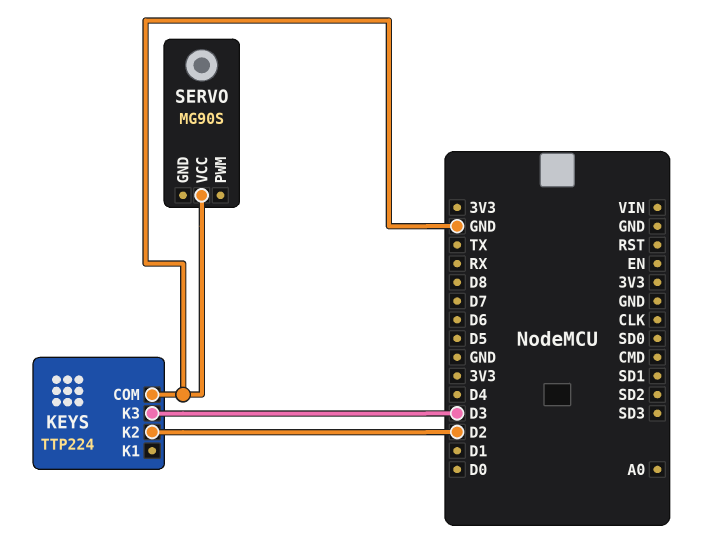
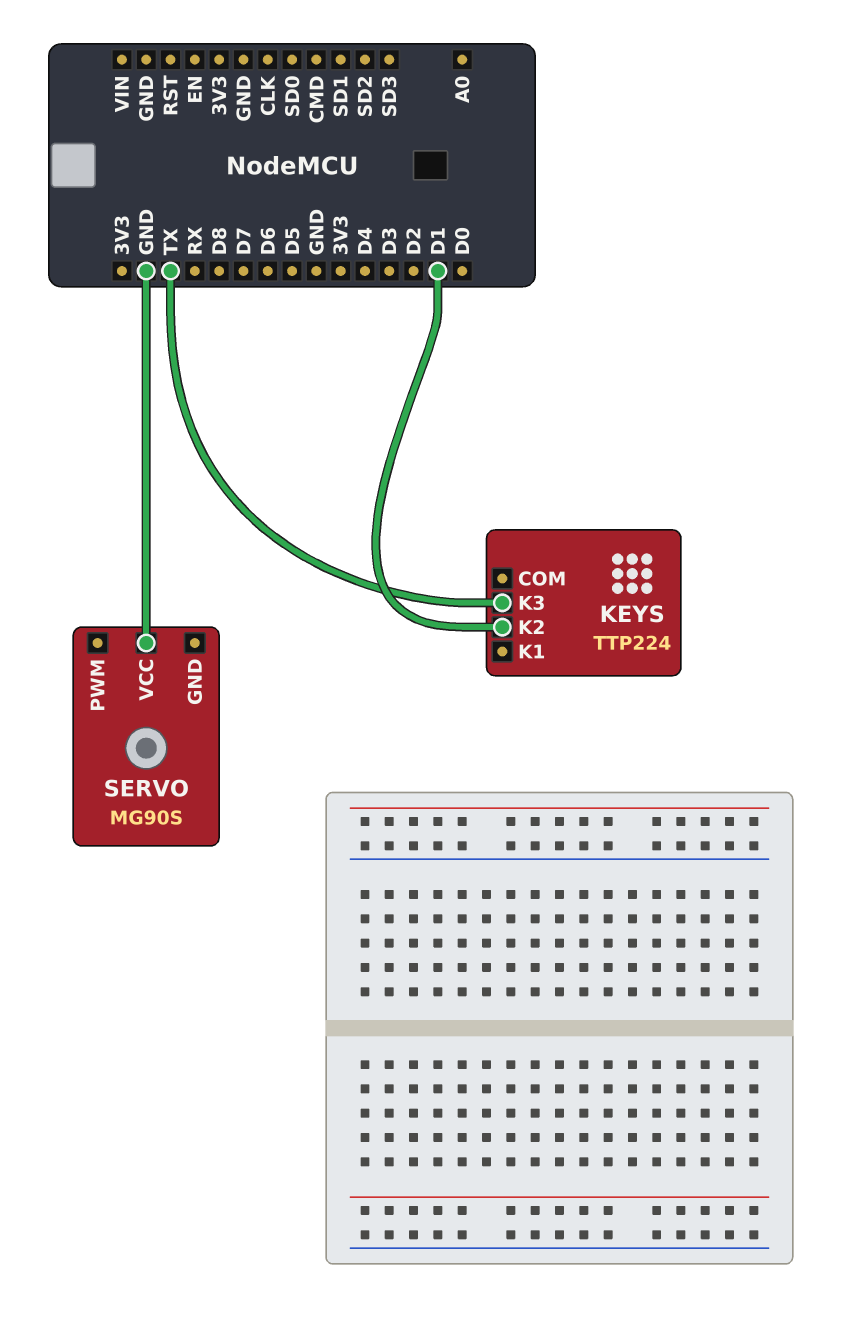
KEYS pin COM: GND -> none
KEYS pin K2: D2 -> D1
KEYS pin K3: D3 -> TX

